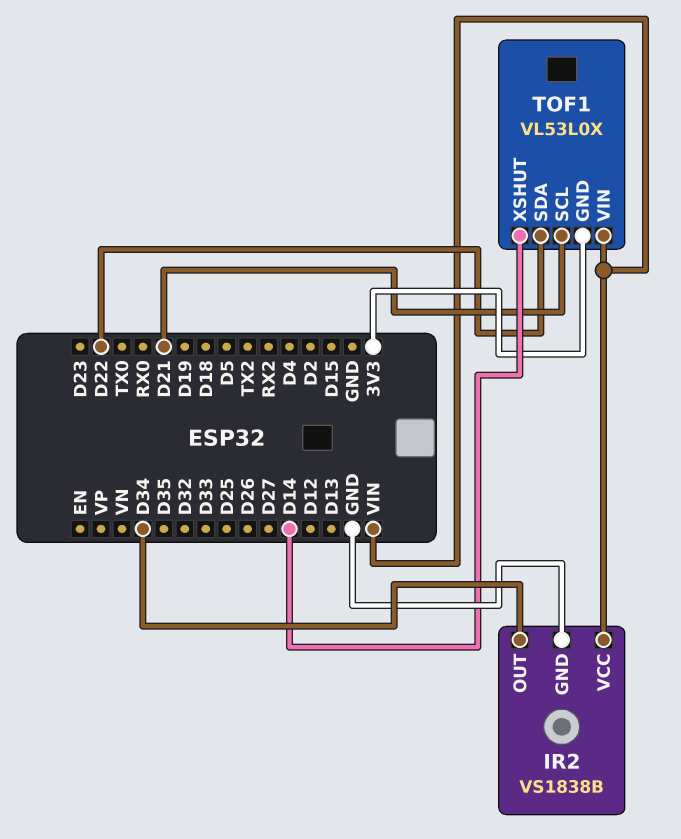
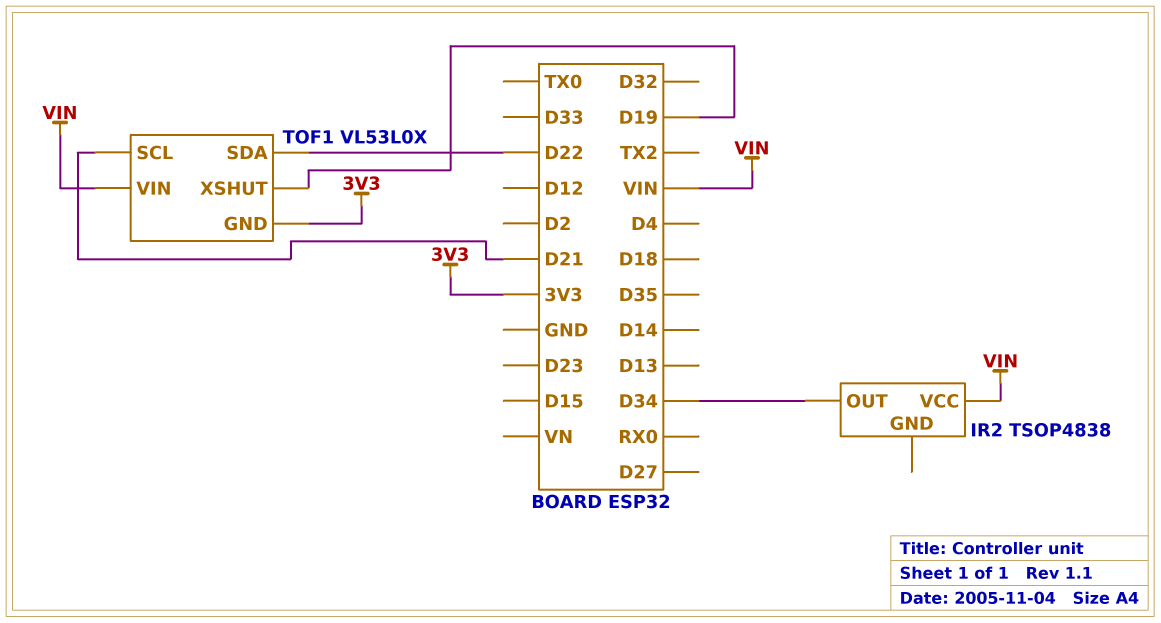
IR2: VS1838B -> TSOP4838
IR2 pin GND: GND -> none
TOF1 pin XSHUT: D14 -> D19

